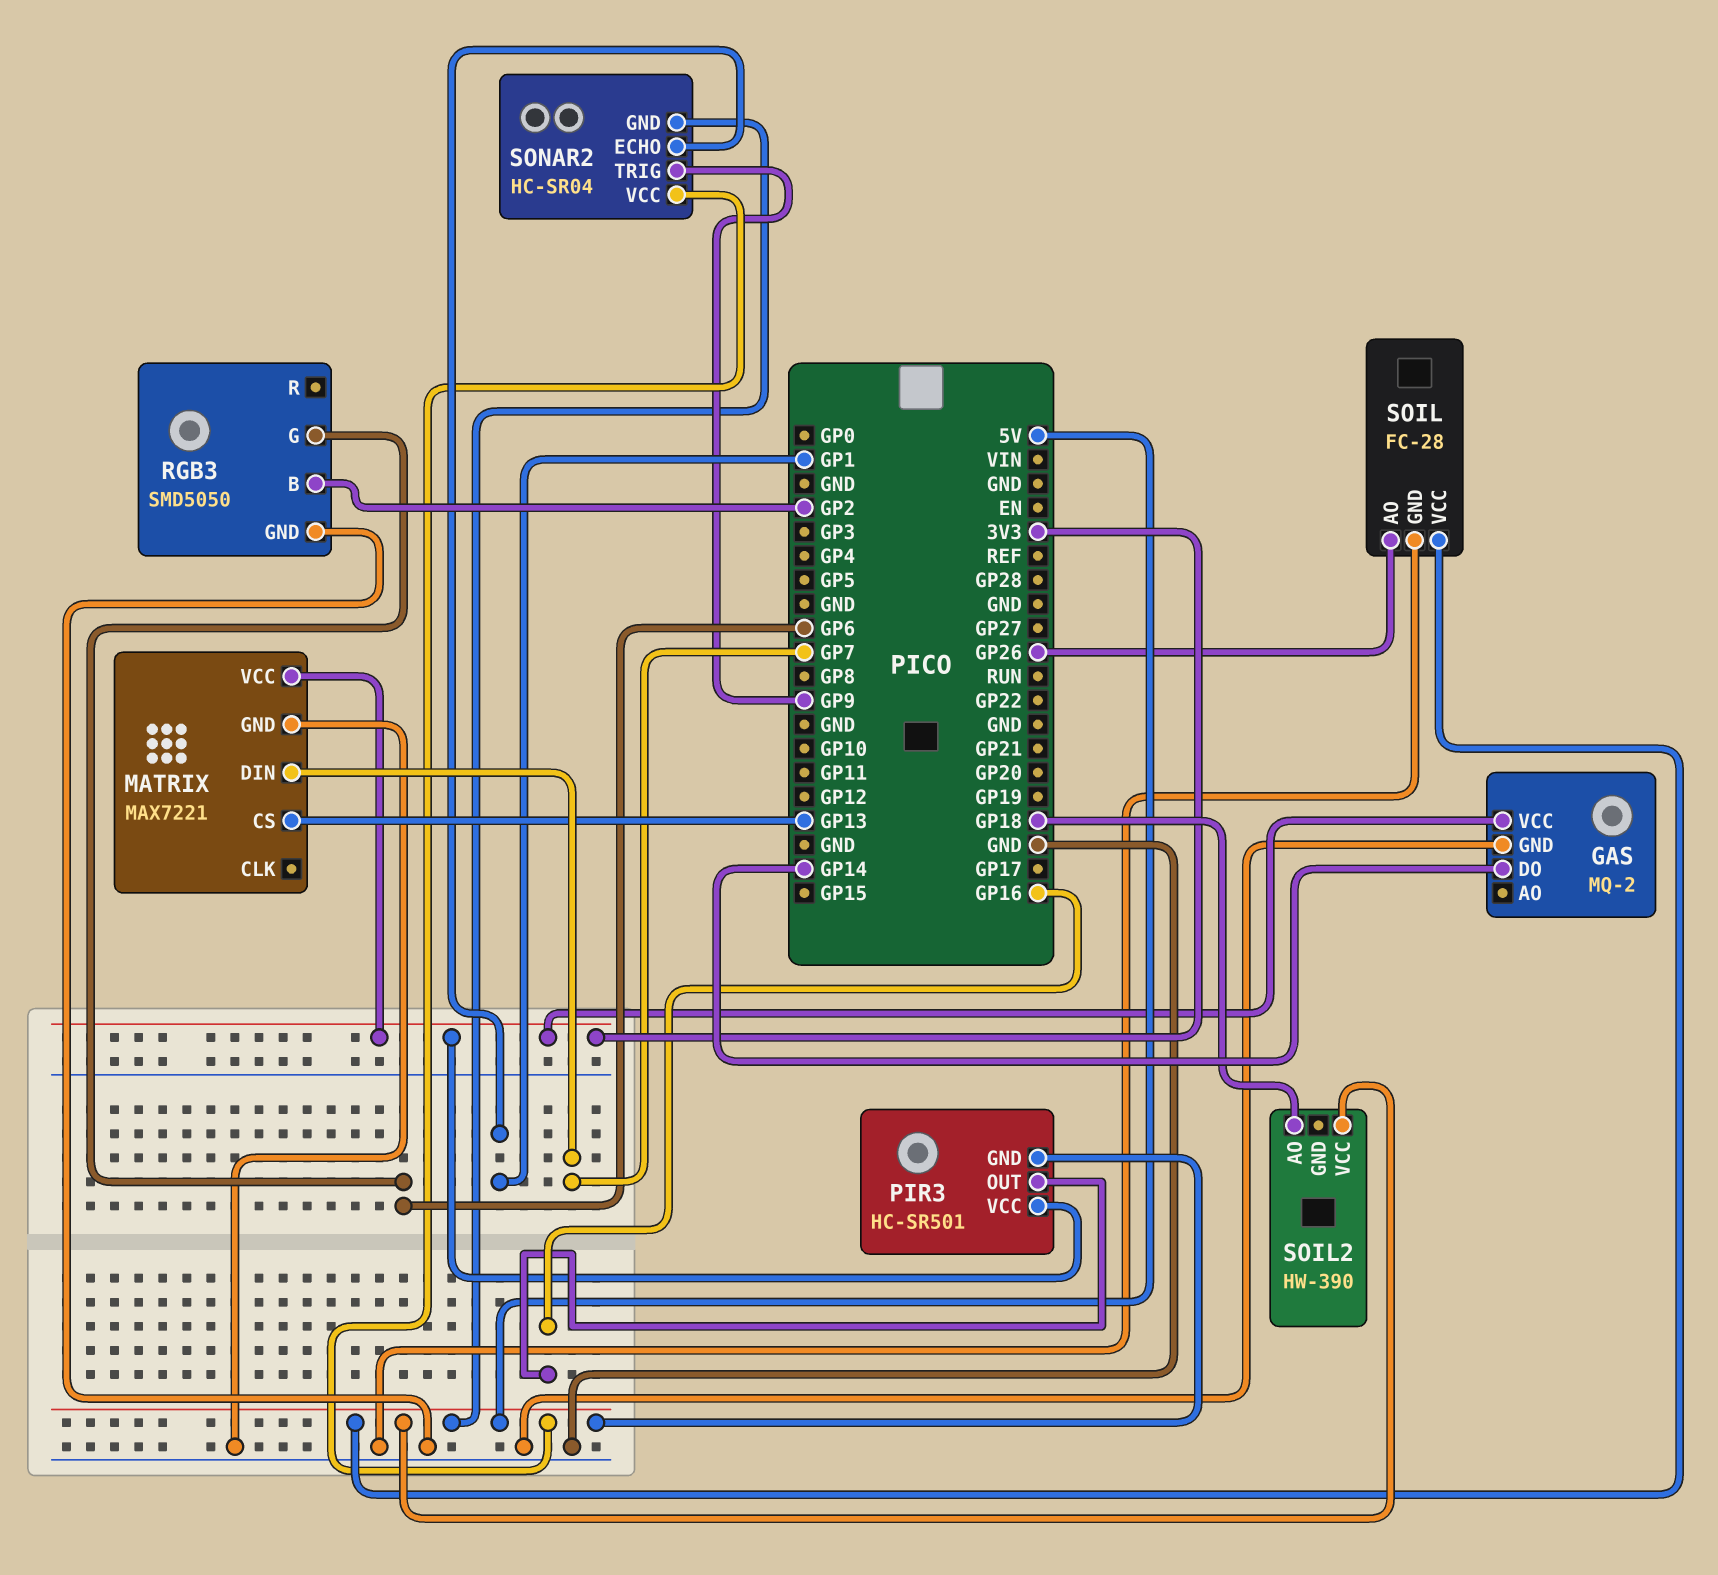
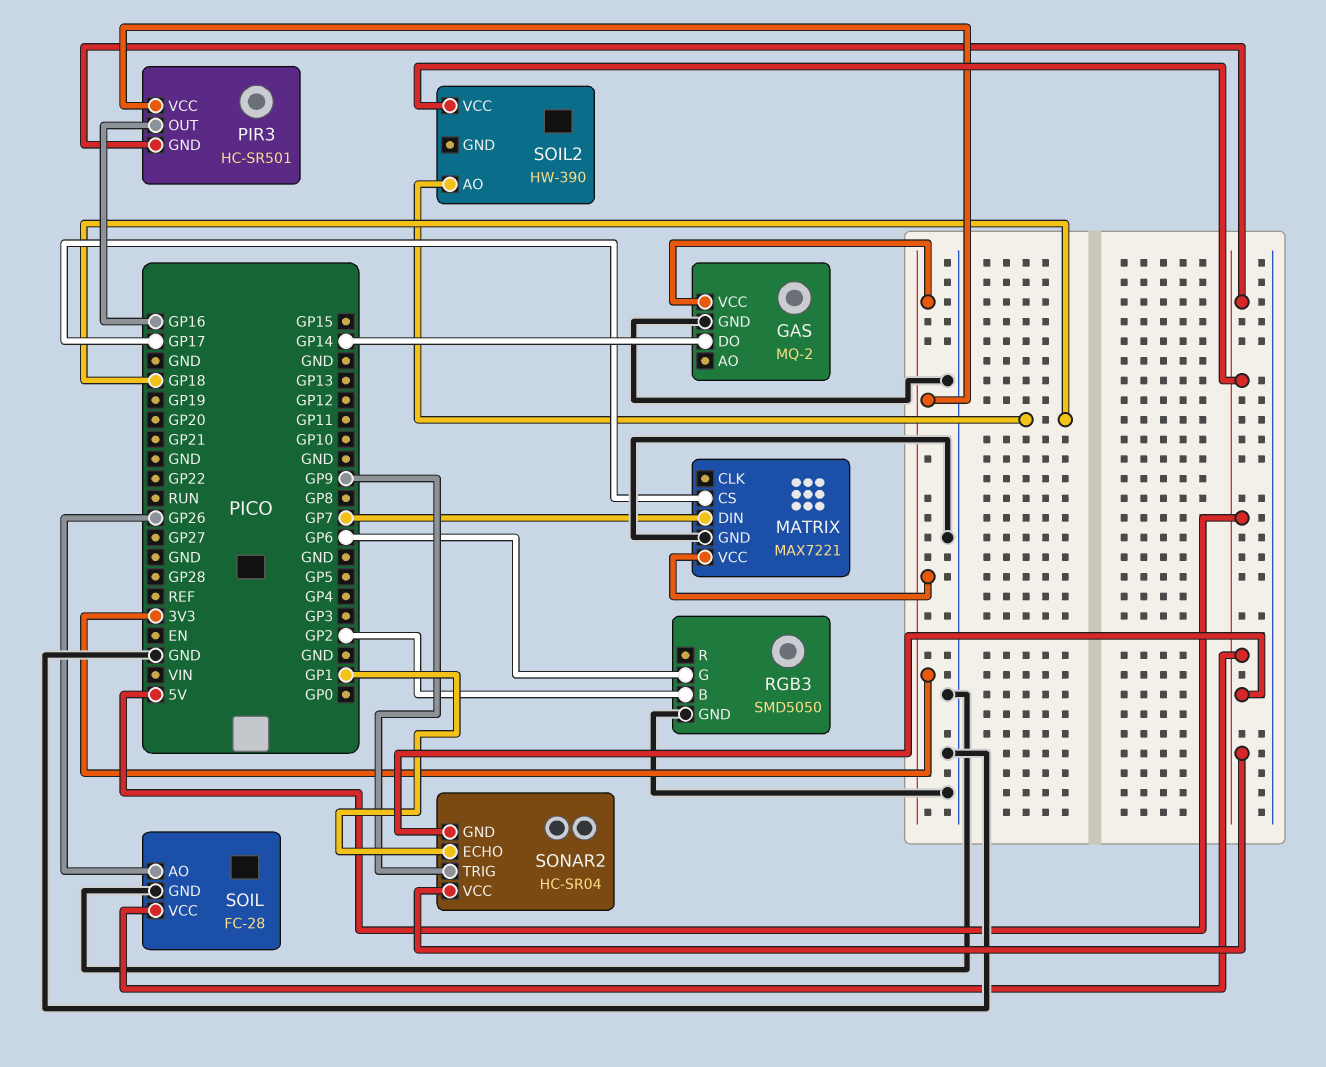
MATRIX pin CS: GP13 -> GP17

